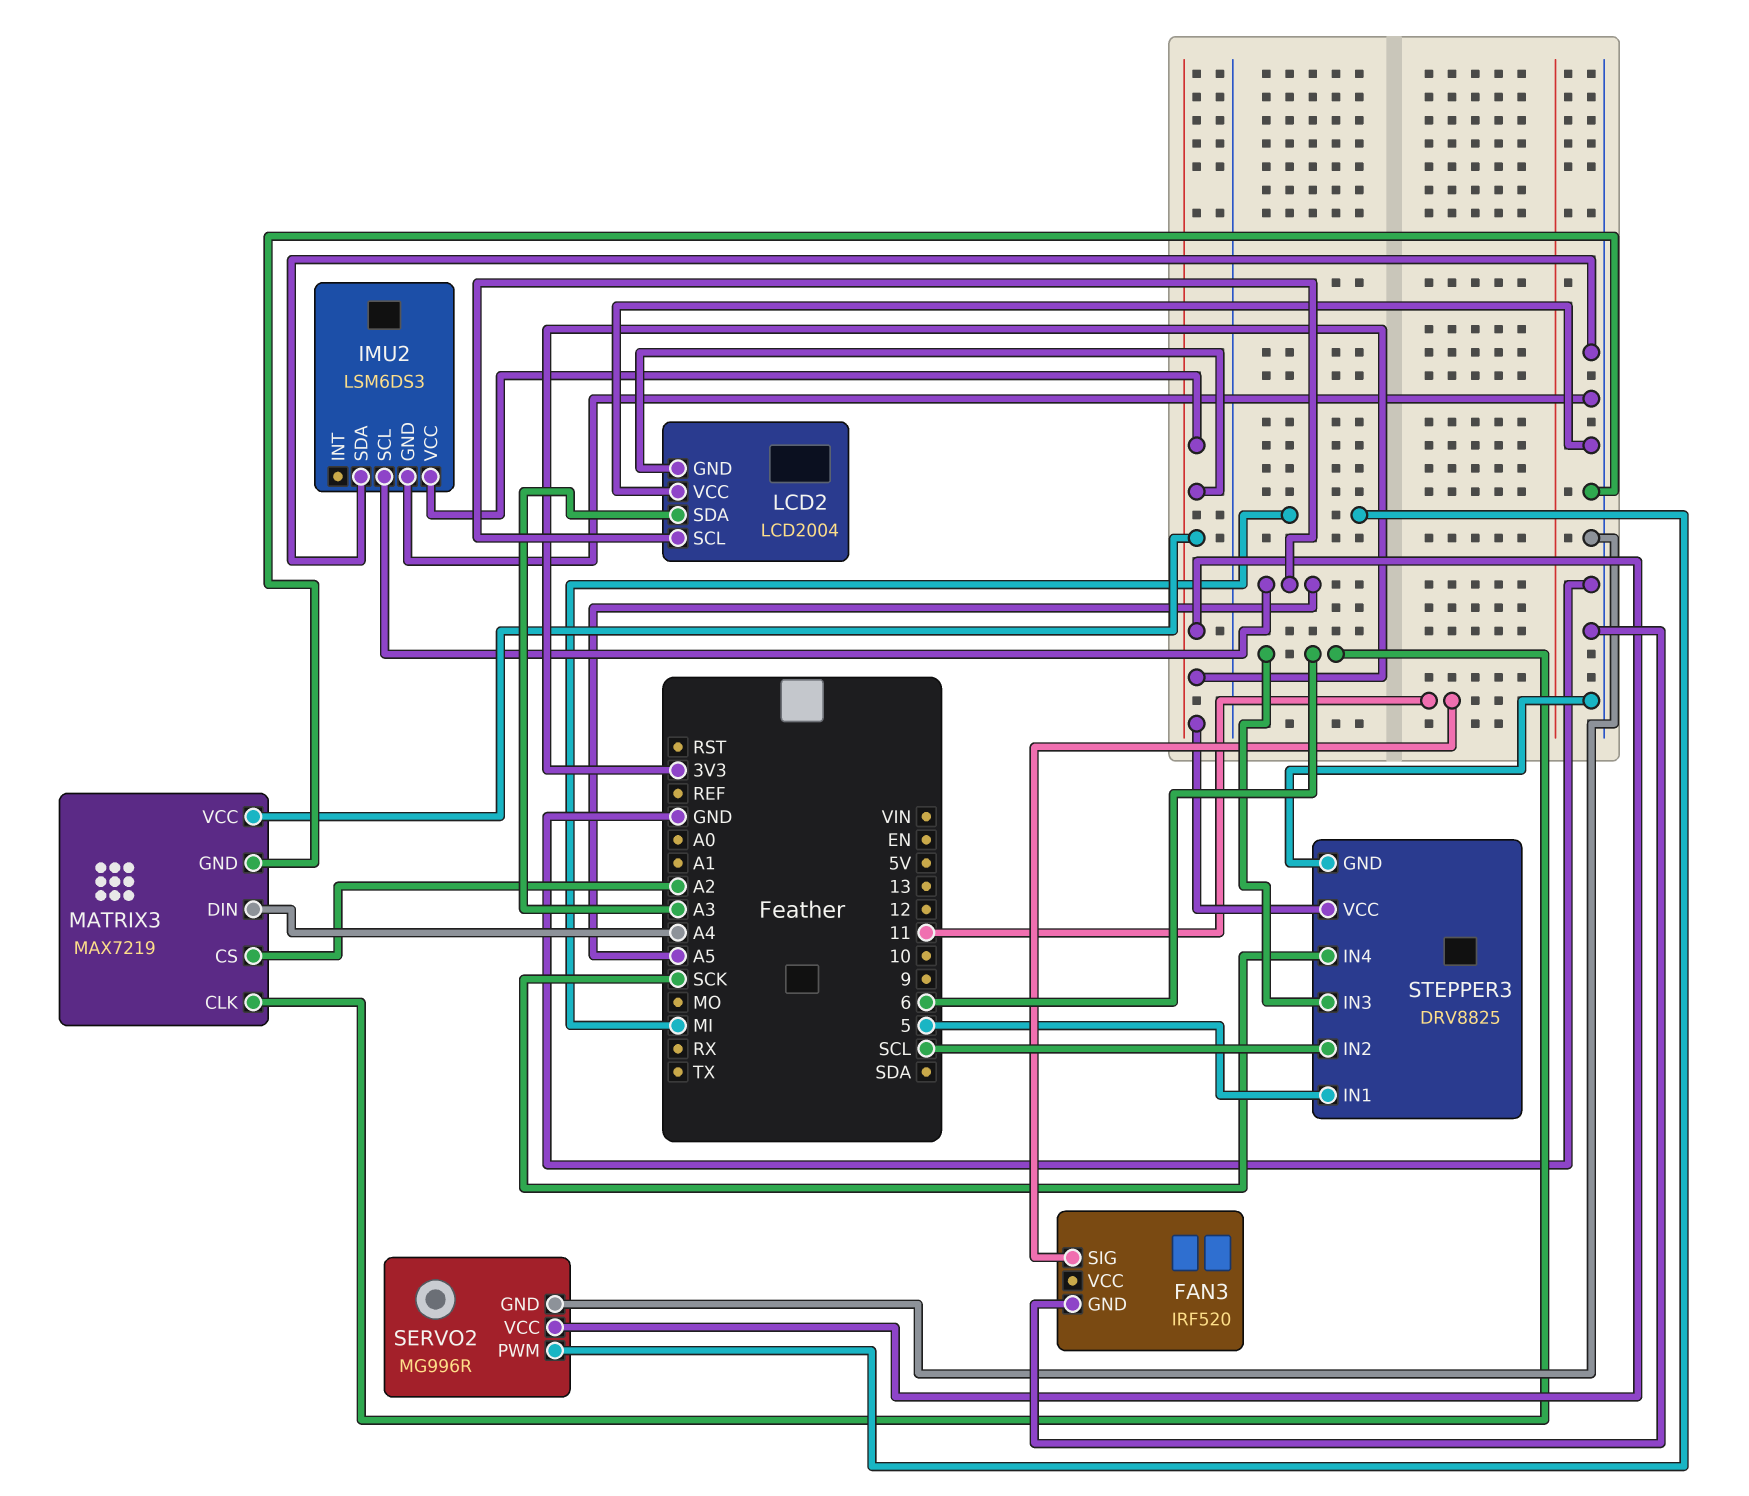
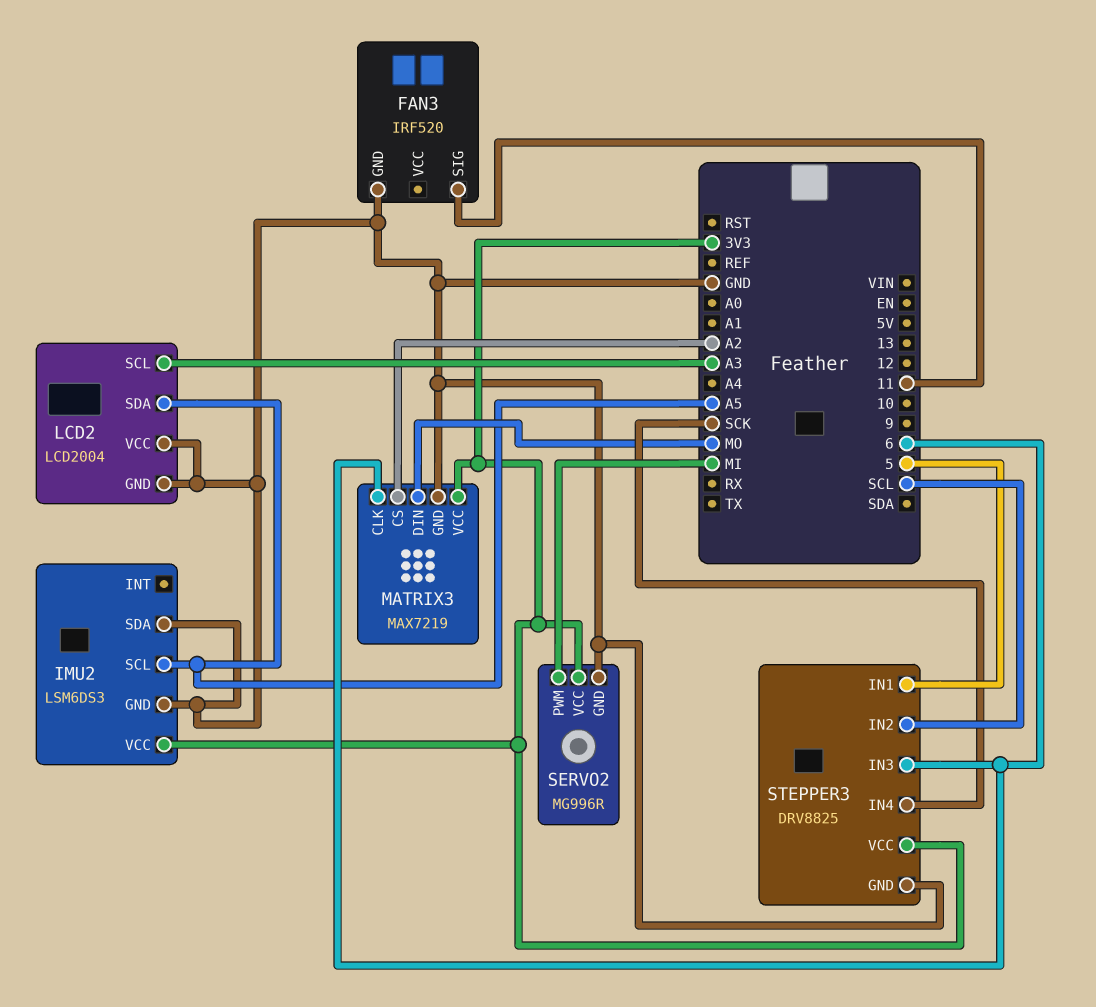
LCD2 pin GND: 3V3 -> GND
LCD2 pin SCL: A5 -> A3
LCD2 pin SDA: A3 -> A5
MATRIX3 pin DIN: A4 -> MO

